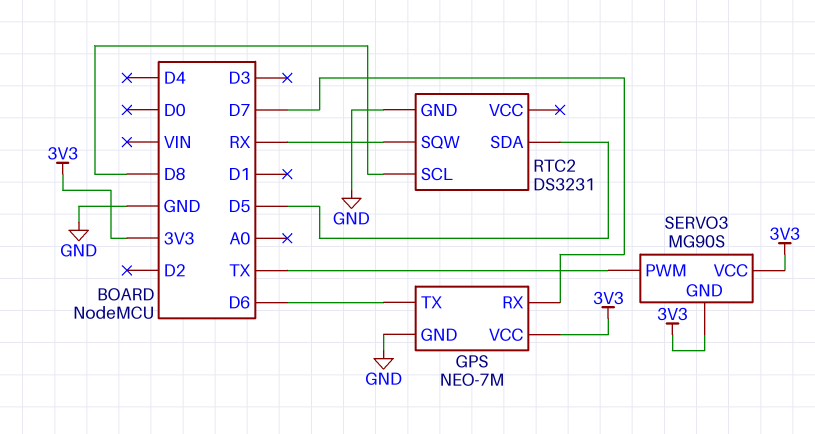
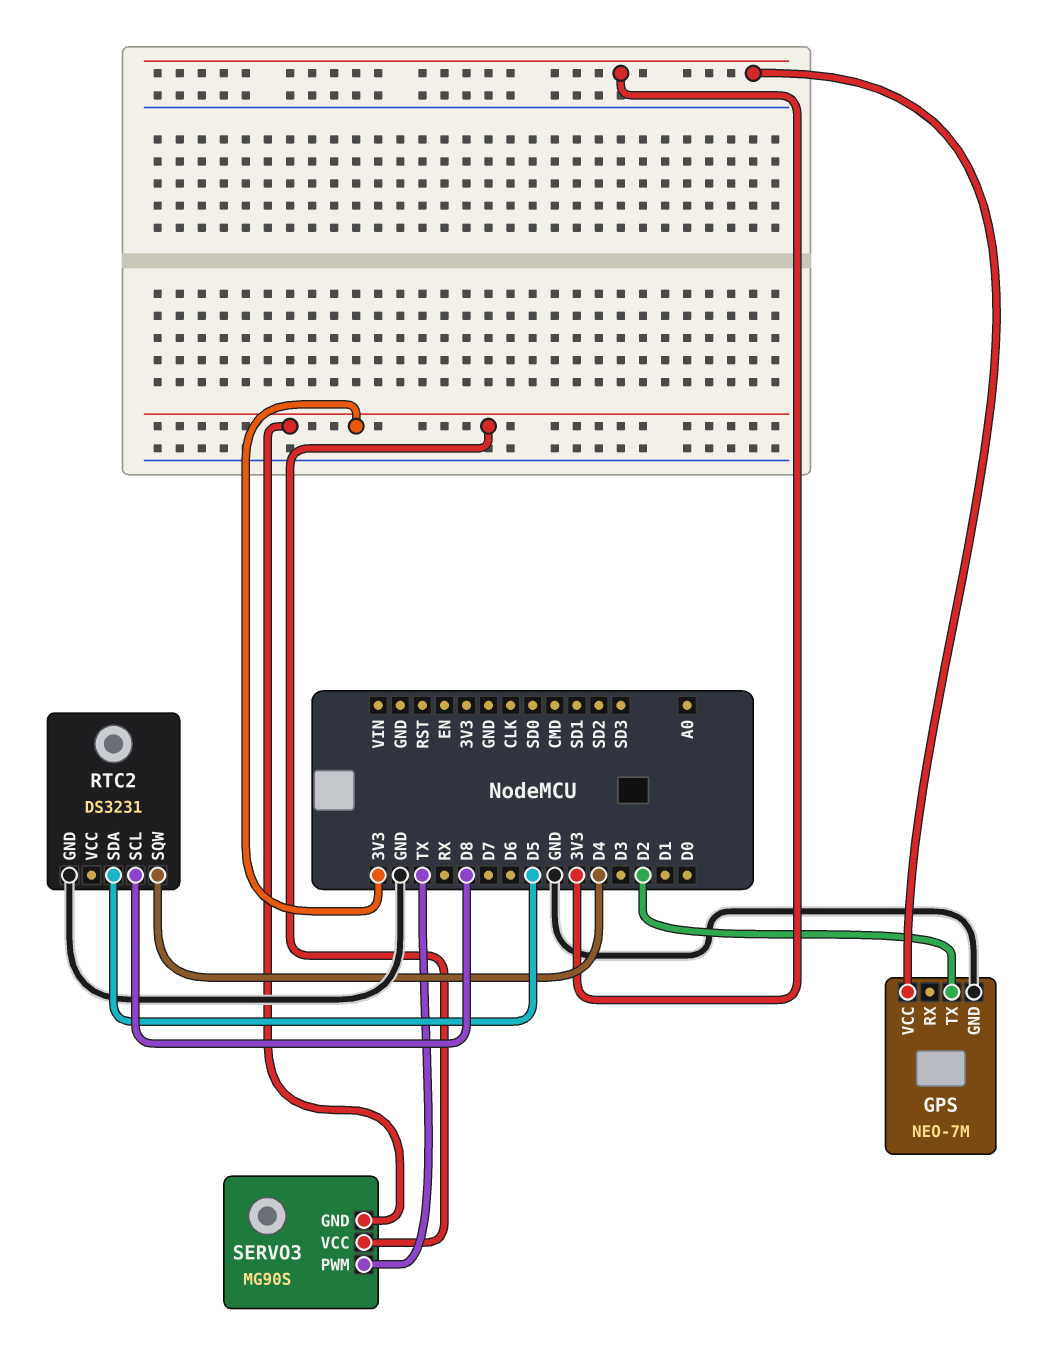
GPS pin RX: D7 -> none
GPS pin TX: D6 -> D2
RTC2 pin SQW: RX -> D4

